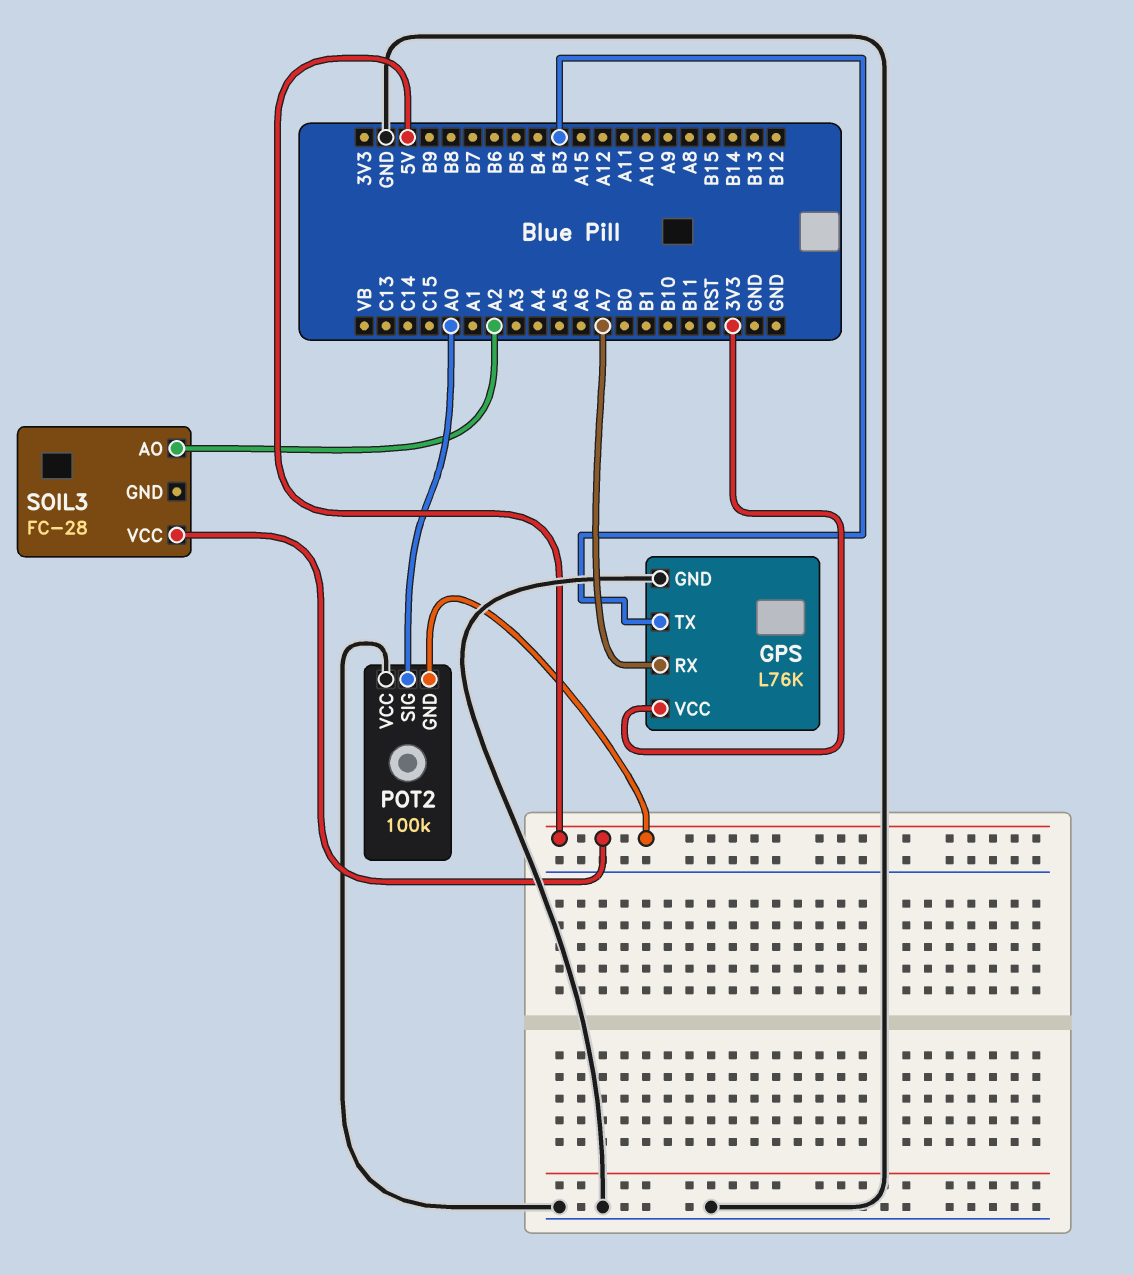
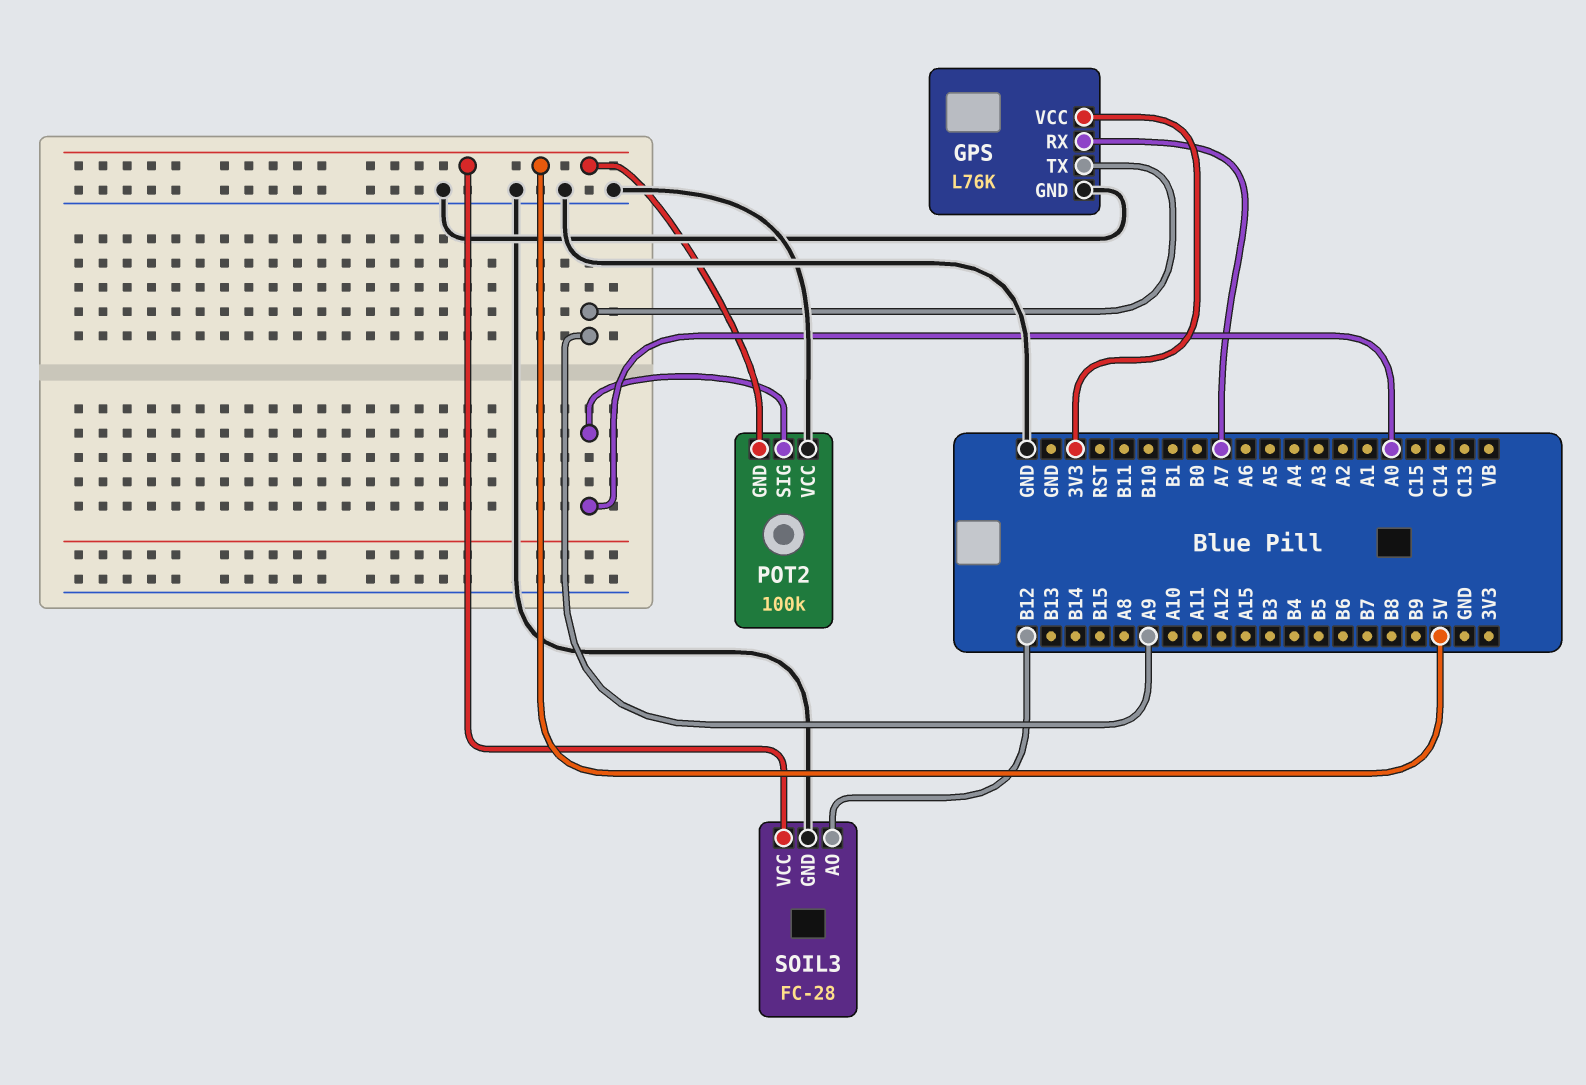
GPS pin TX: B3 -> A9
SOIL3 pin AO: A2 -> B12
SOIL3 pin GND: none -> GND

